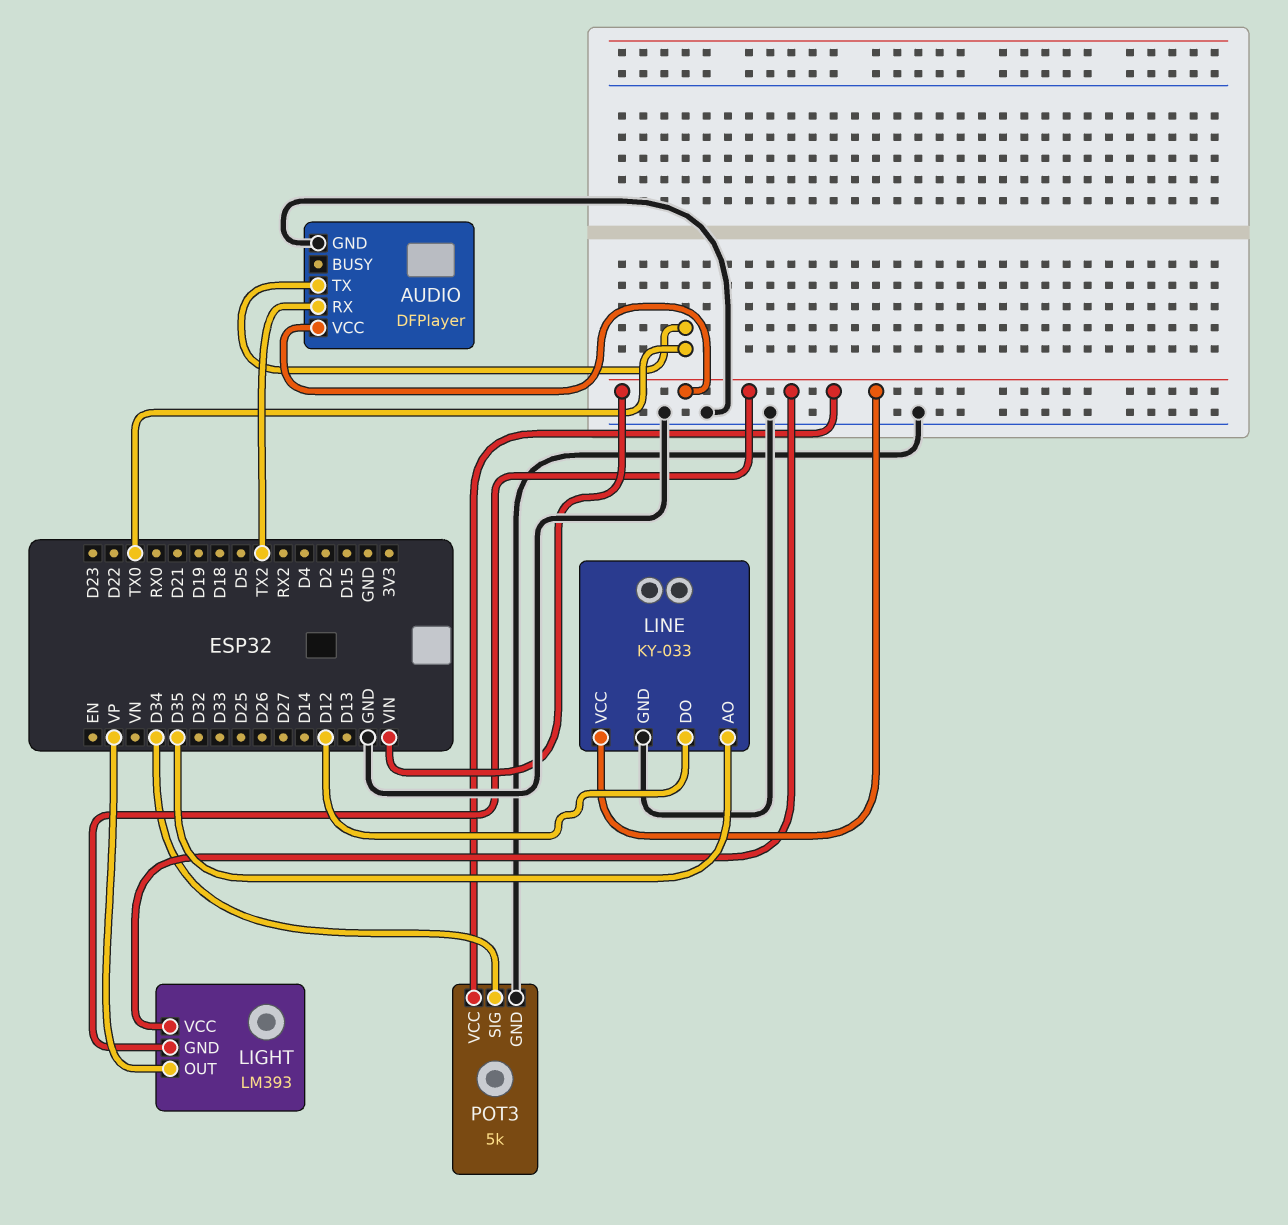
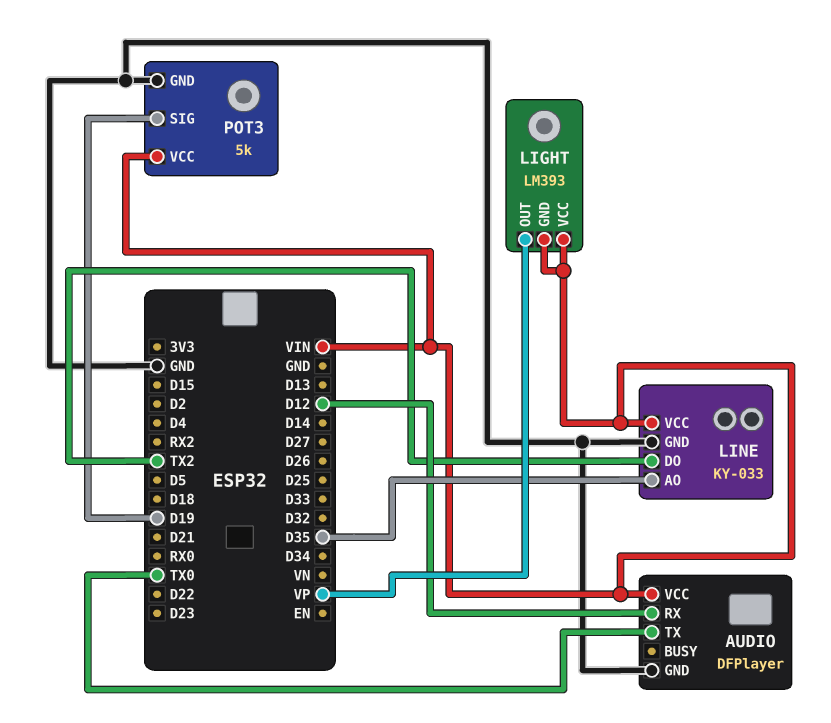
AUDIO pin RX: TX2 -> D12
LINE pin DO: D12 -> TX2
POT3 pin SIG: D34 -> D19

